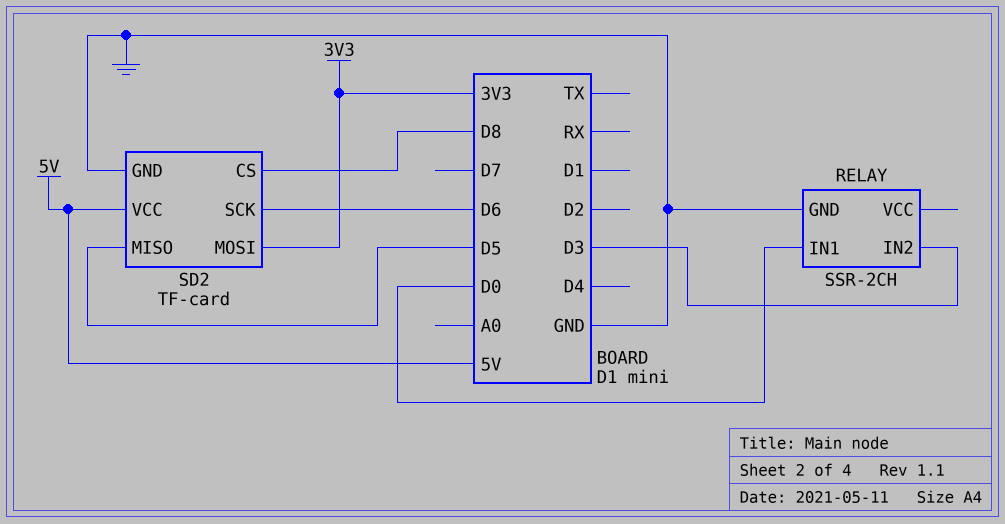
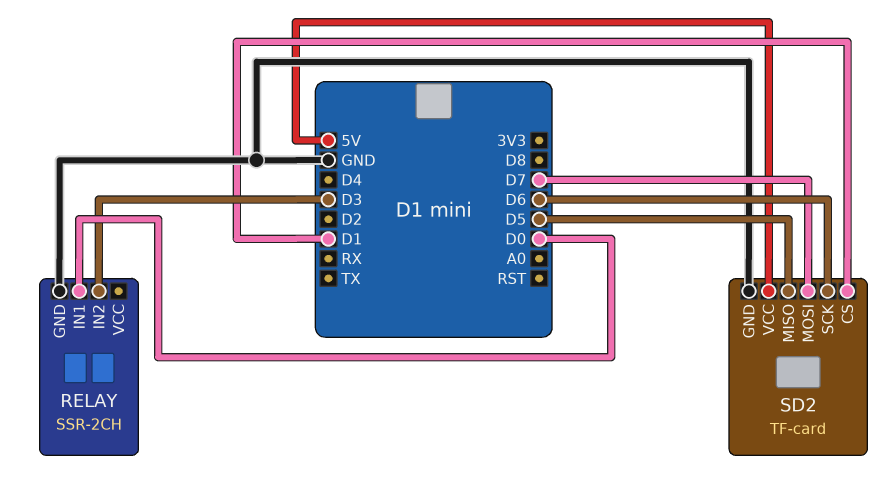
SD2 pin CS: D8 -> D1
SD2 pin MOSI: 3V3 -> D7

